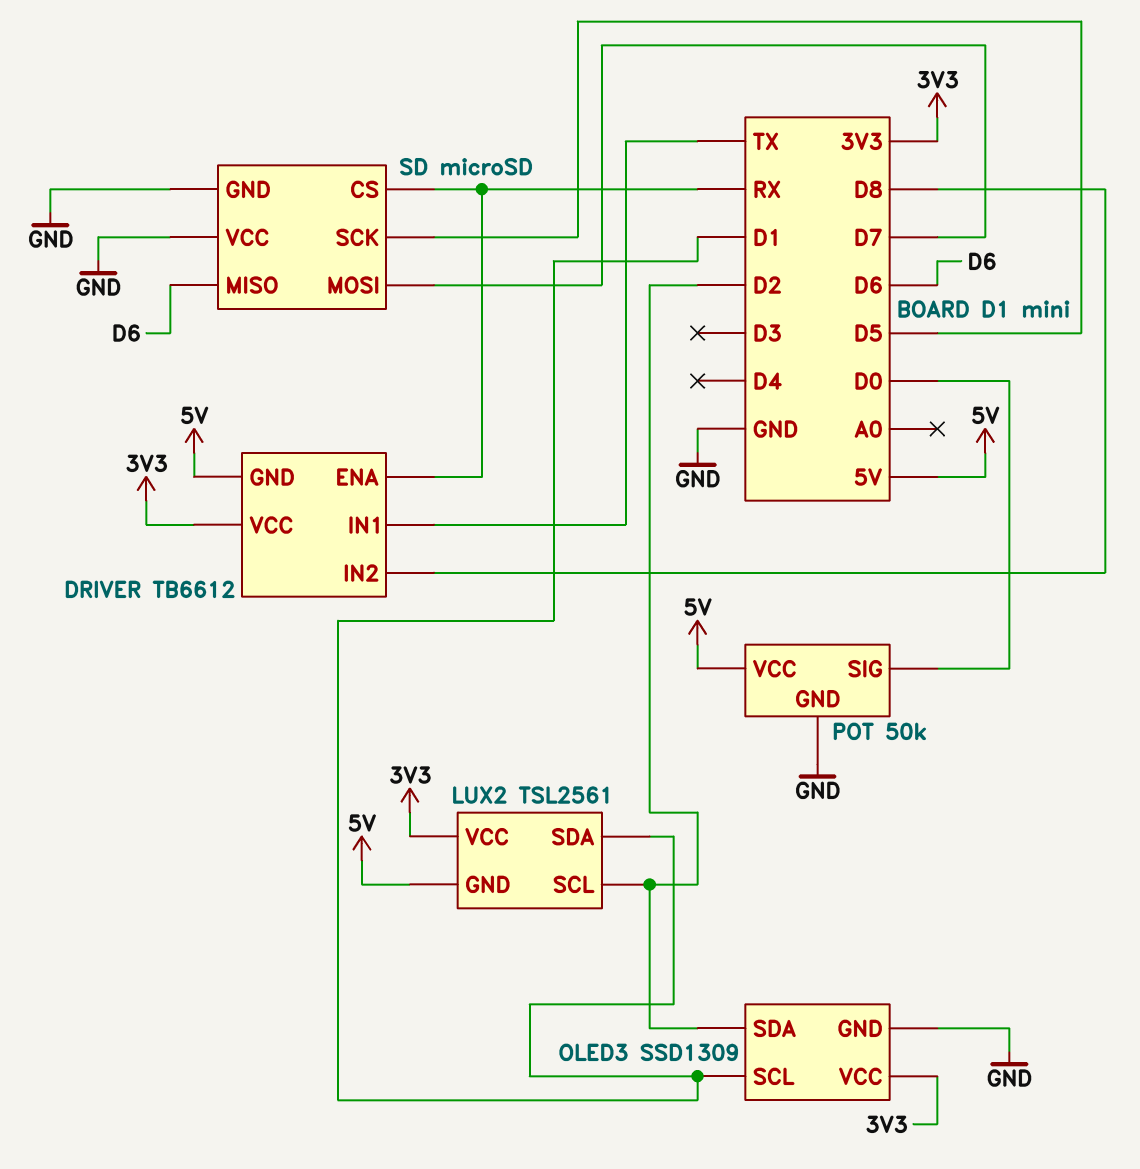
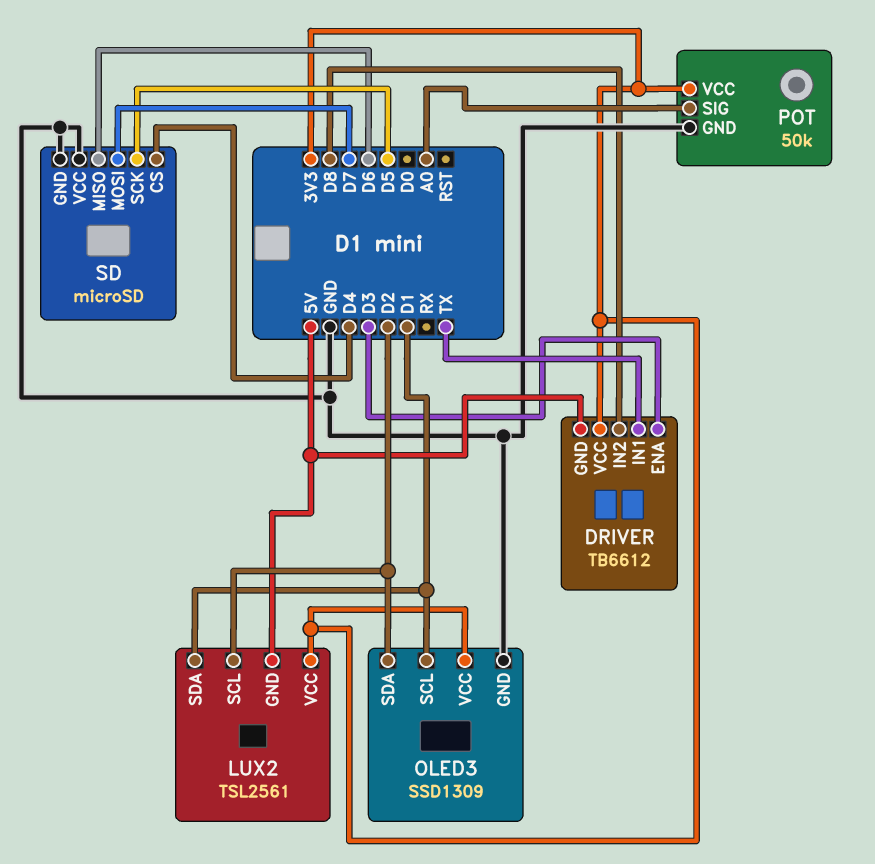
DRIVER pin ENA: RX -> D3
POT pin SIG: D0 -> A0
POT pin VCC: 5V -> 3V3
SD pin CS: RX -> D4

